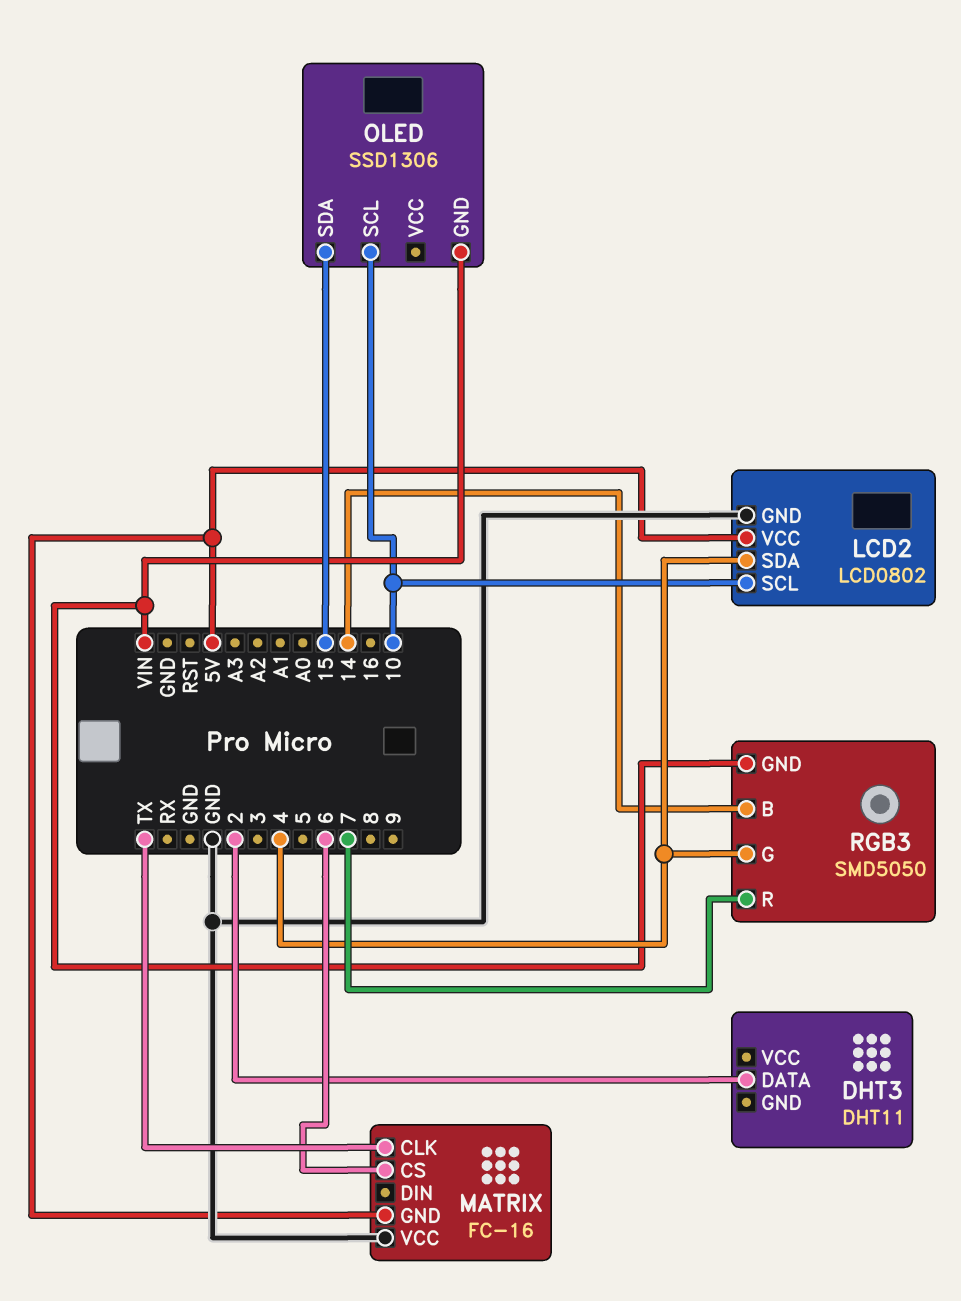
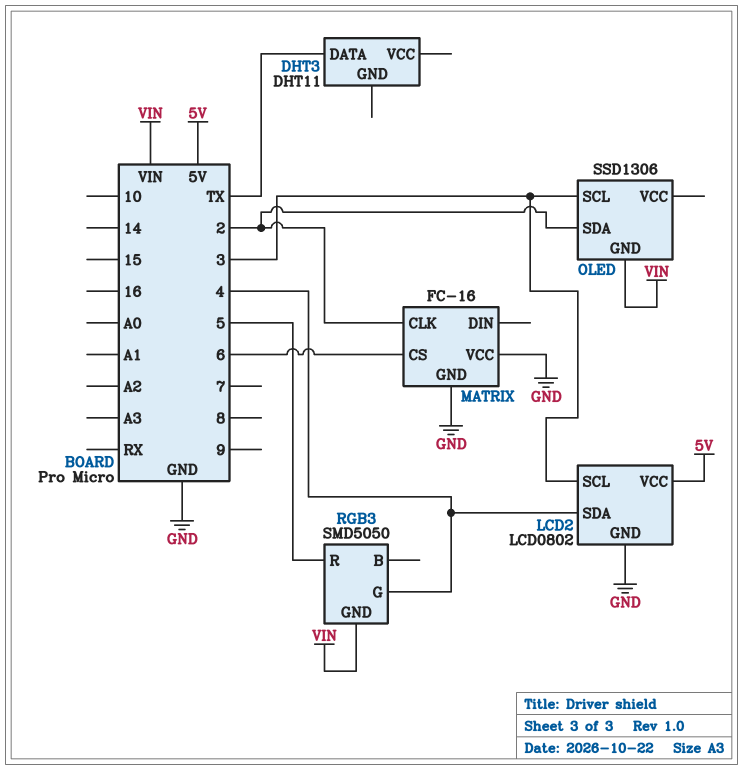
DHT3 pin DATA: 2 -> TX
LCD2 pin SCL: 10 -> 3
MATRIX pin CLK: TX -> 2
MATRIX pin GND: 5V -> GND
OLED pin SCL: 10 -> 3
OLED pin SDA: 15 -> 2
RGB3 pin B: 14 -> none
RGB3 pin R: 7 -> 5

